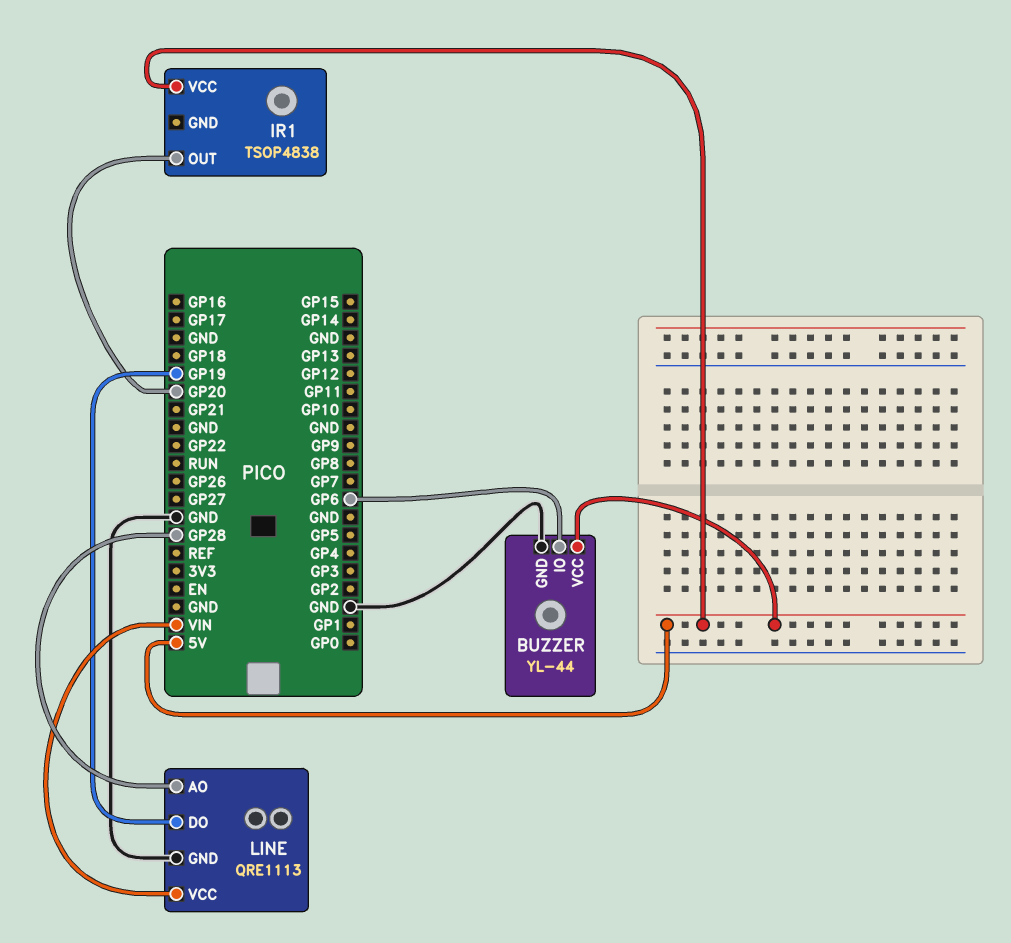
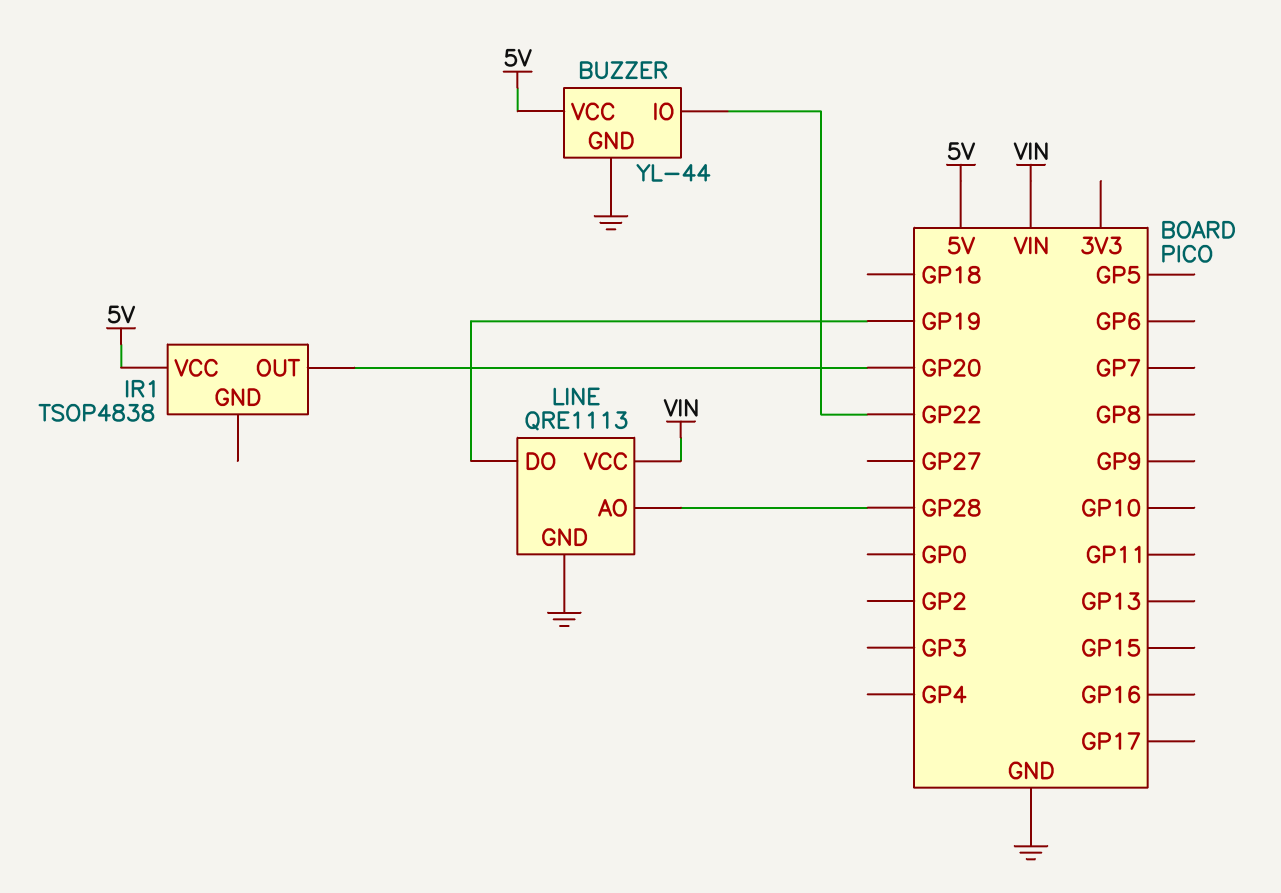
BUZZER pin IO: GP6 -> GP22

